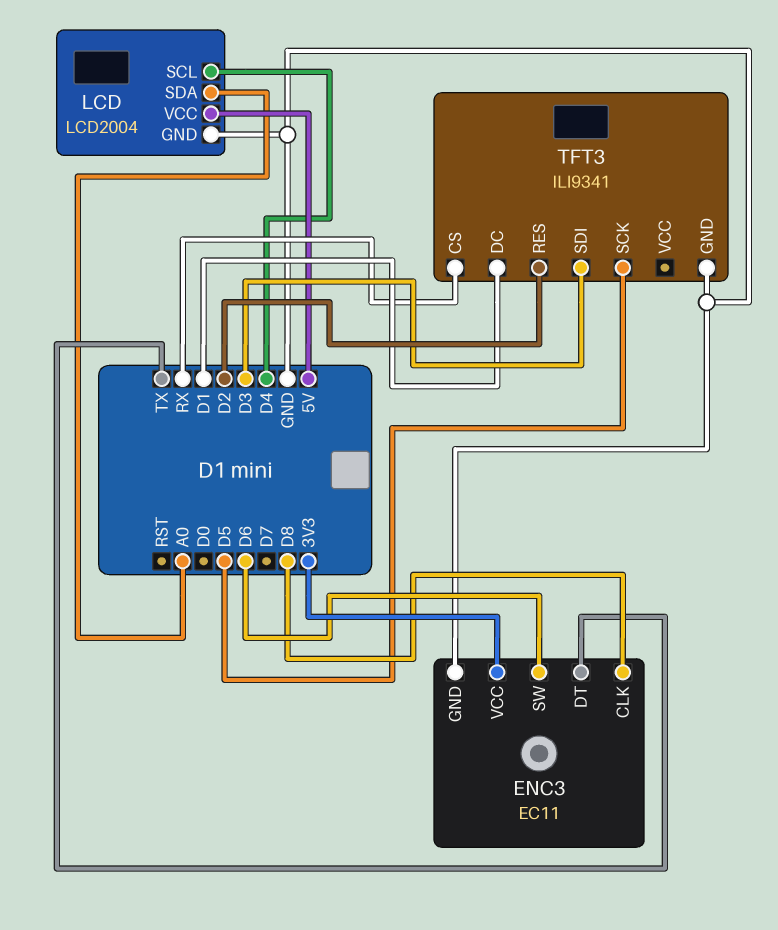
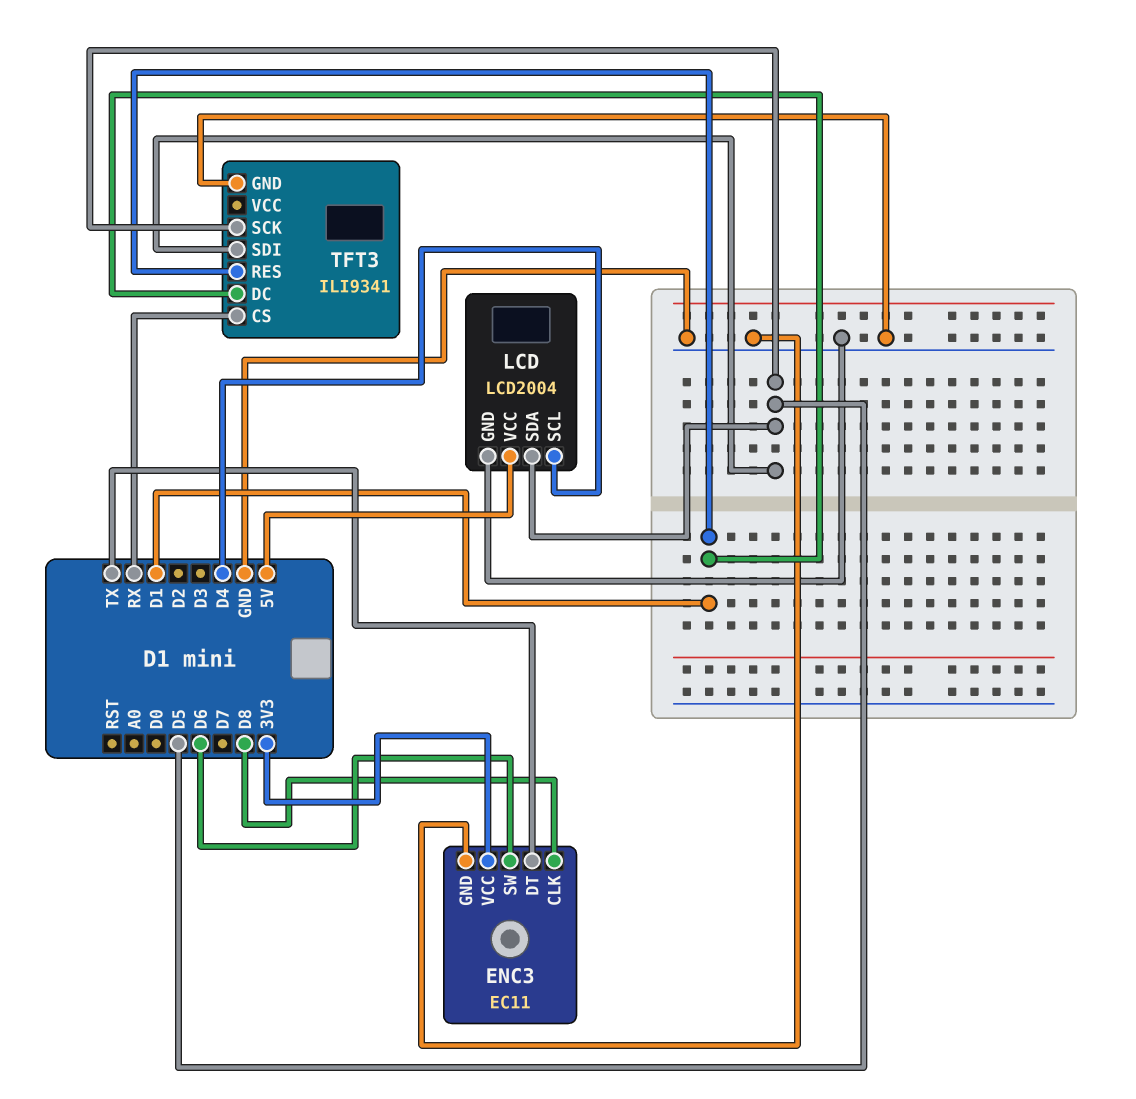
LCD pin SDA: A0 -> D5
TFT3 pin RES: D2 -> D1
TFT3 pin SDI: D3 -> D5

